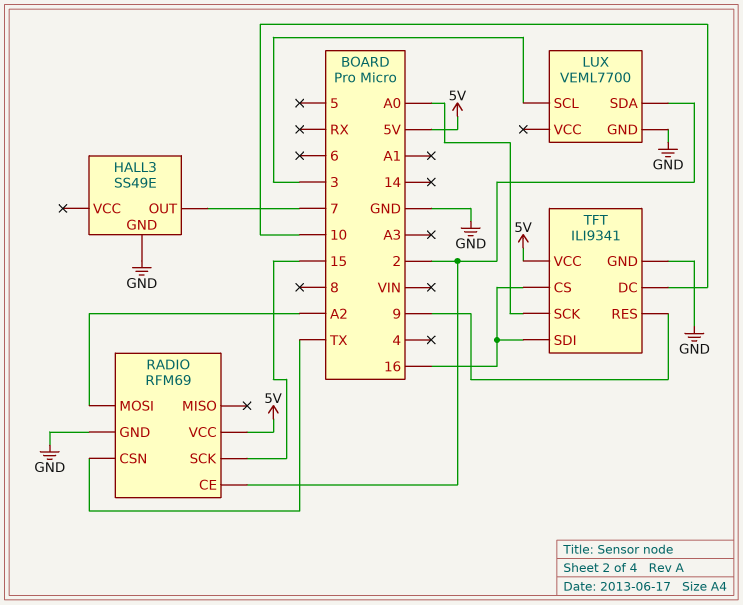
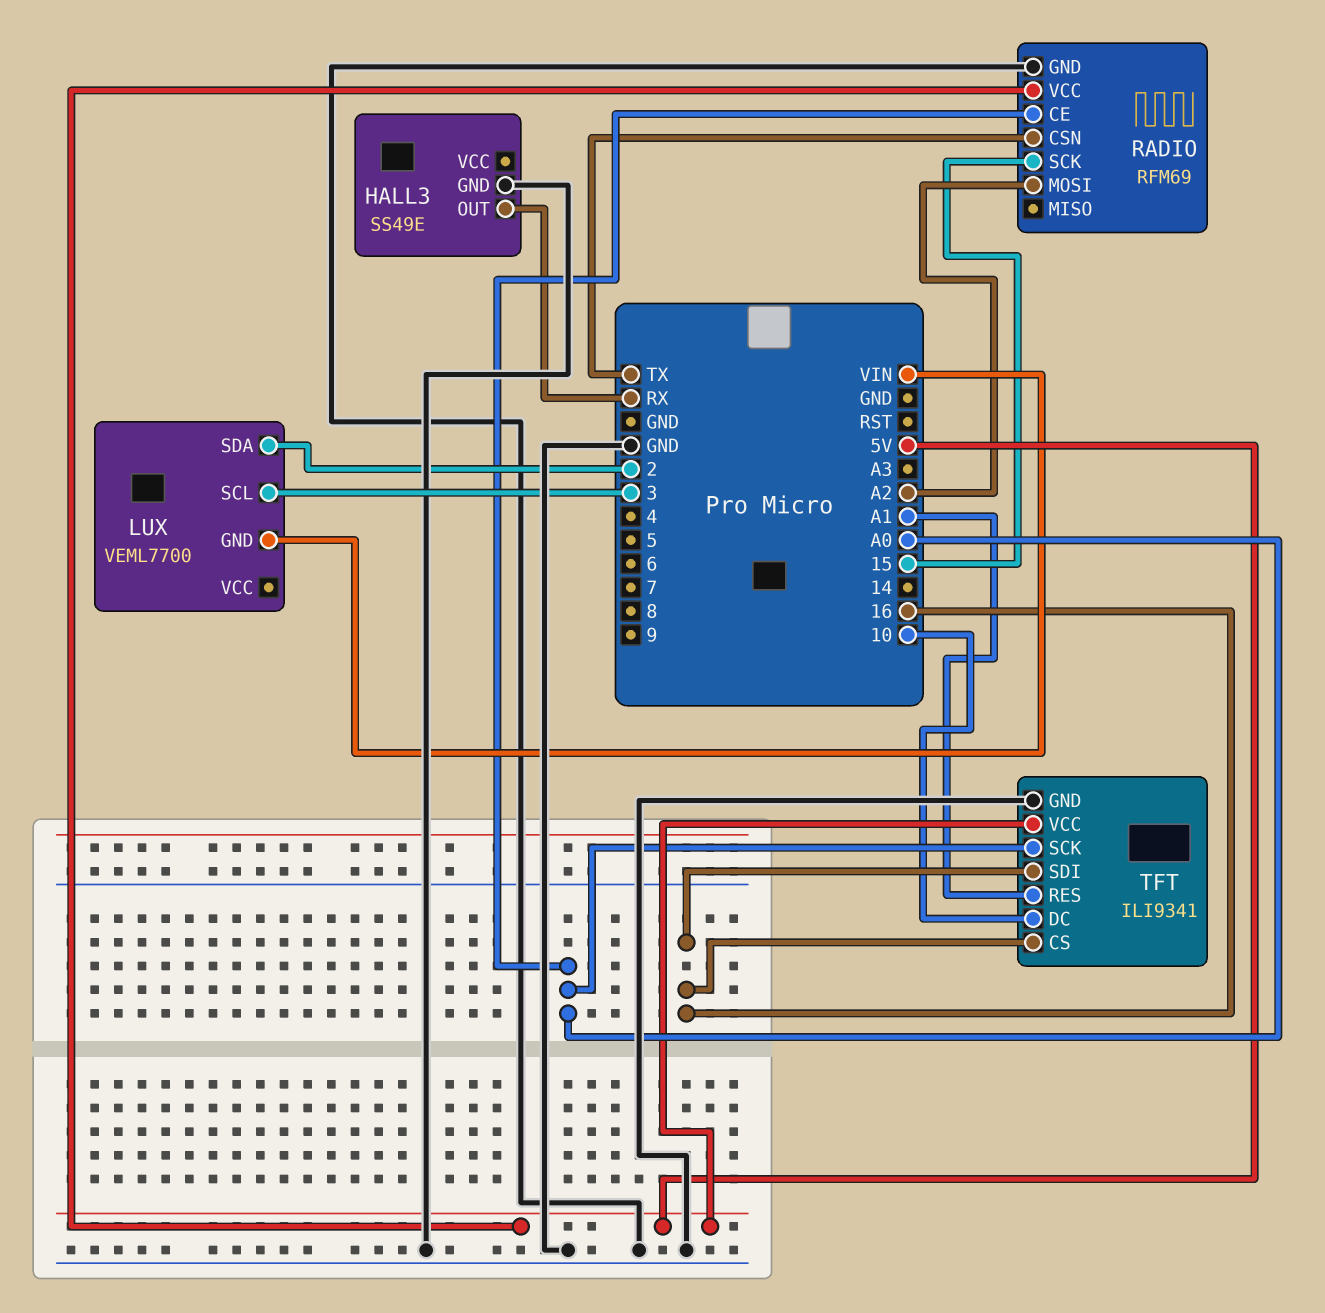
HALL3 pin OUT: 7 -> RX
LUX pin GND: GND -> VIN
RADIO pin CE: 2 -> A0
TFT pin RES: 9 -> A1

